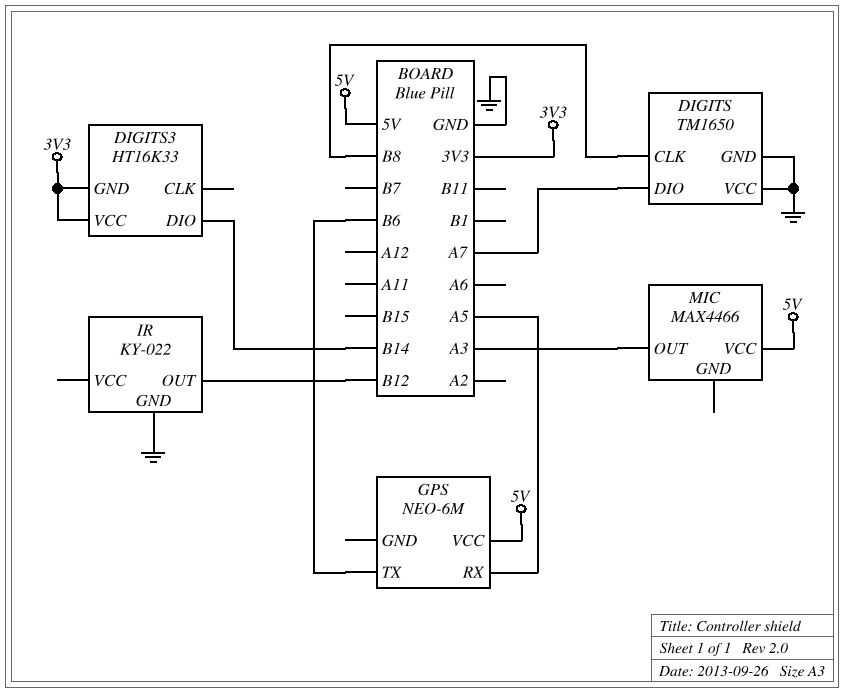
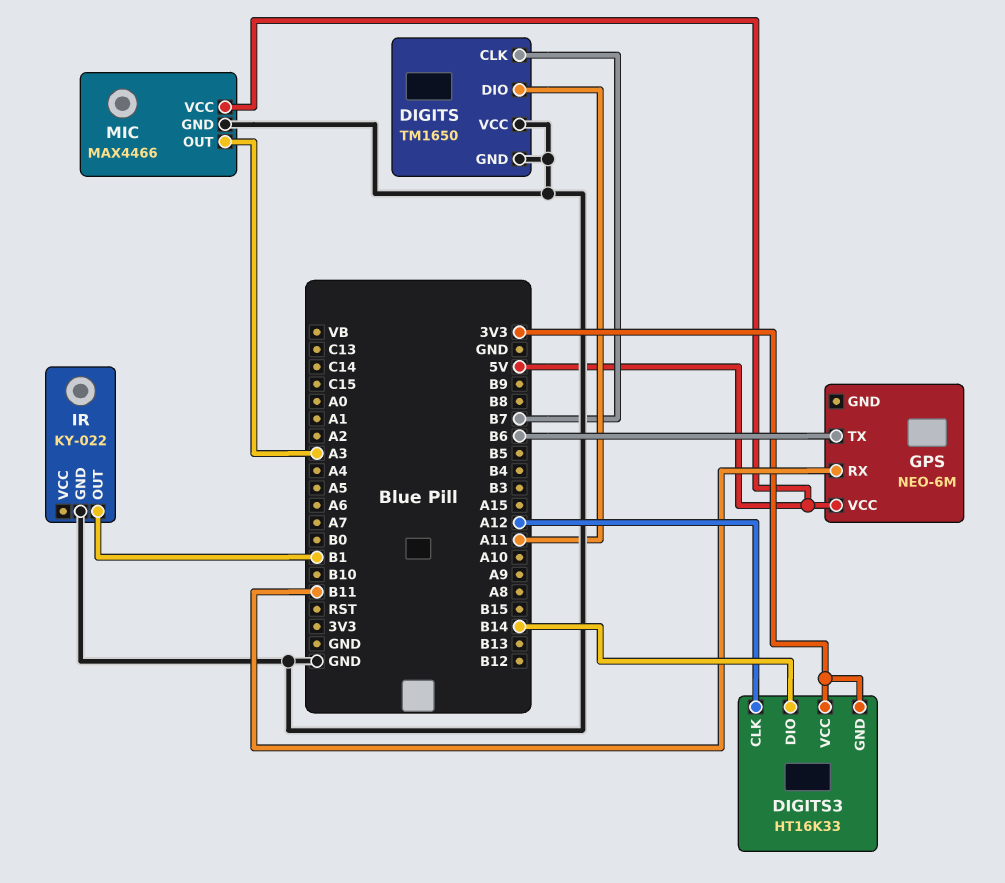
DIGITS pin CLK: B8 -> B7
DIGITS pin DIO: A7 -> A11
DIGITS3 pin CLK: none -> A12
GPS pin RX: A5 -> B11
IR pin OUT: B12 -> B1
MIC pin GND: none -> GND

